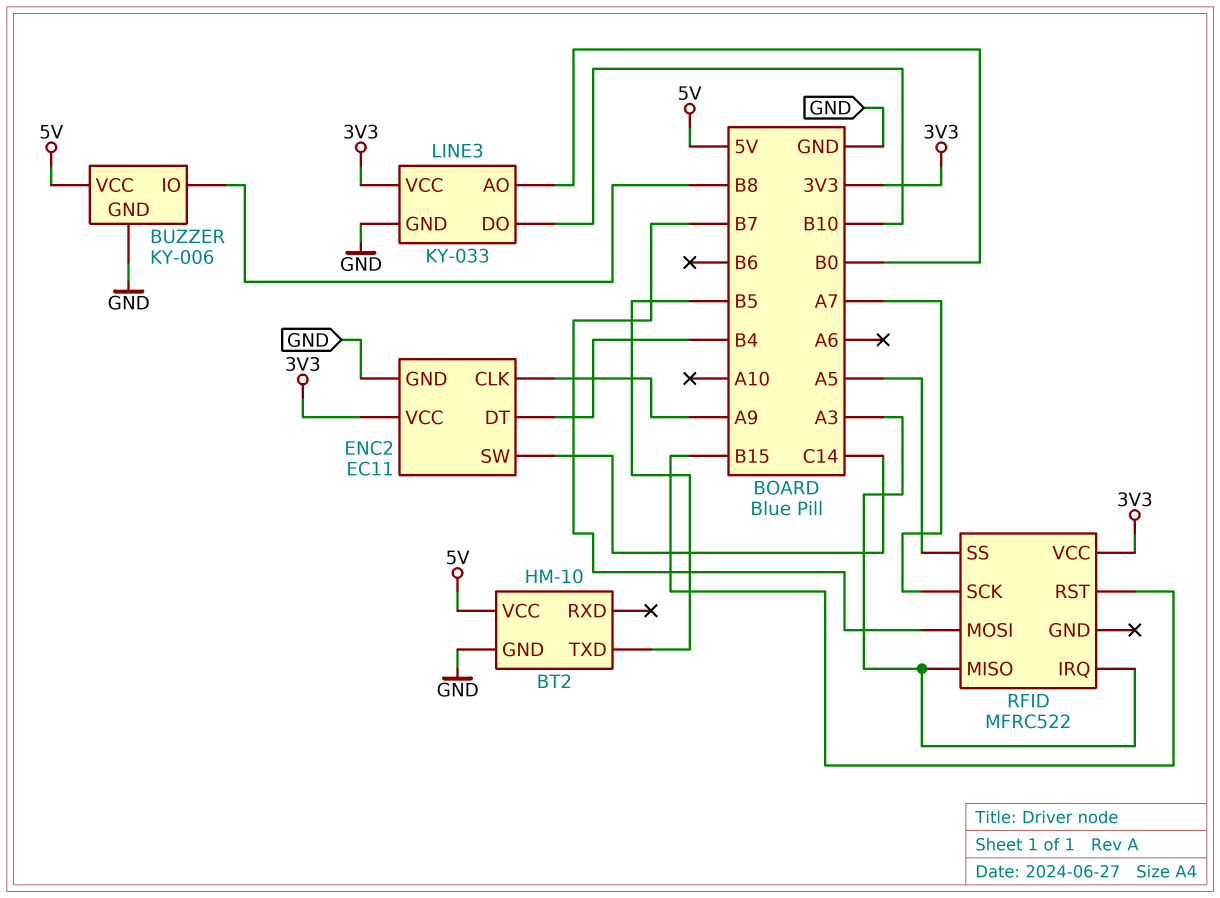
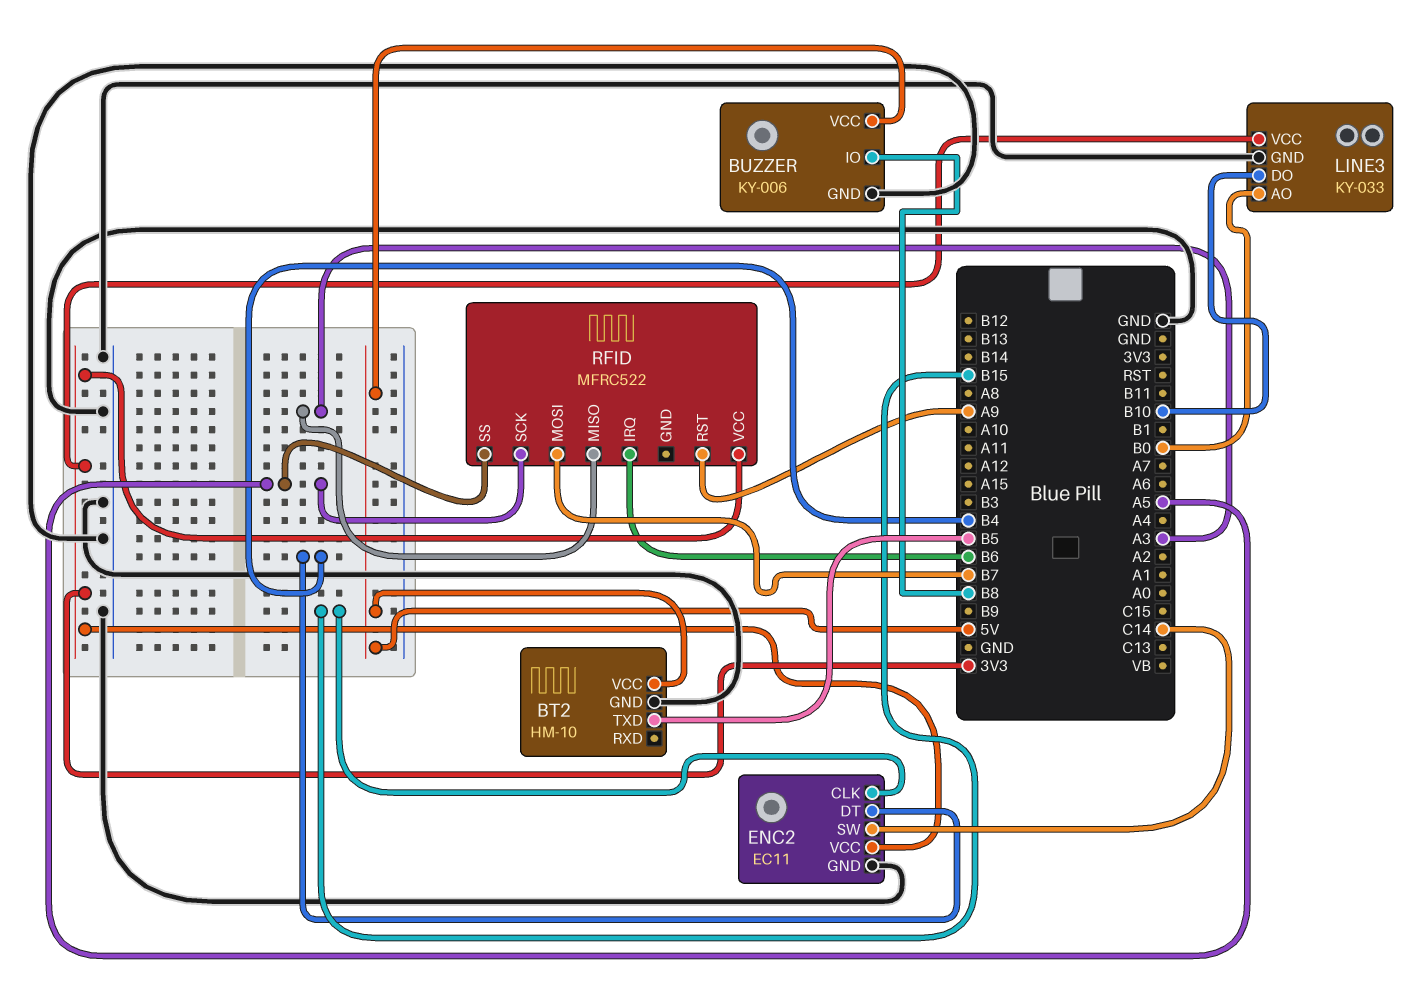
ENC2 pin CLK: A9 -> B15
RFID pin IRQ: A3 -> B6
RFID pin RST: B15 -> A9
RFID pin SCK: A7 -> A5

